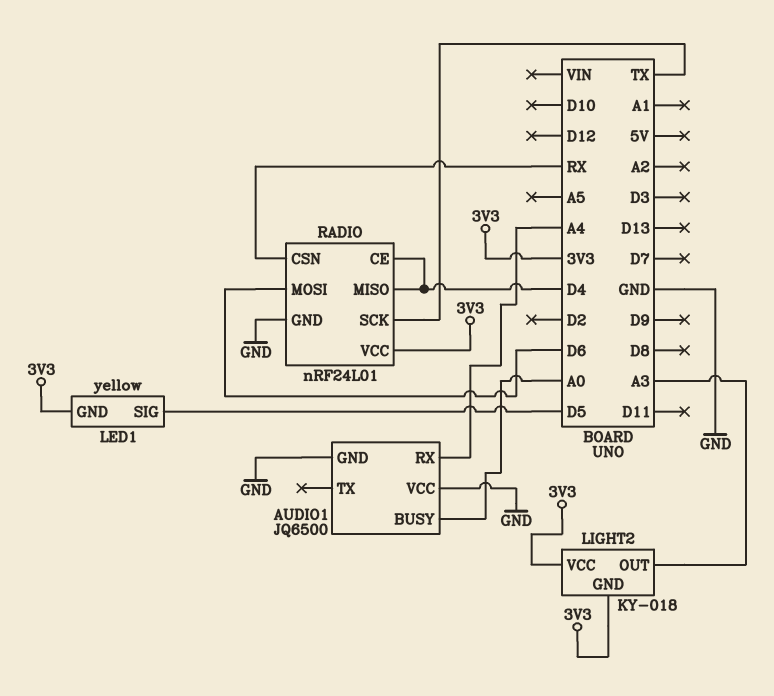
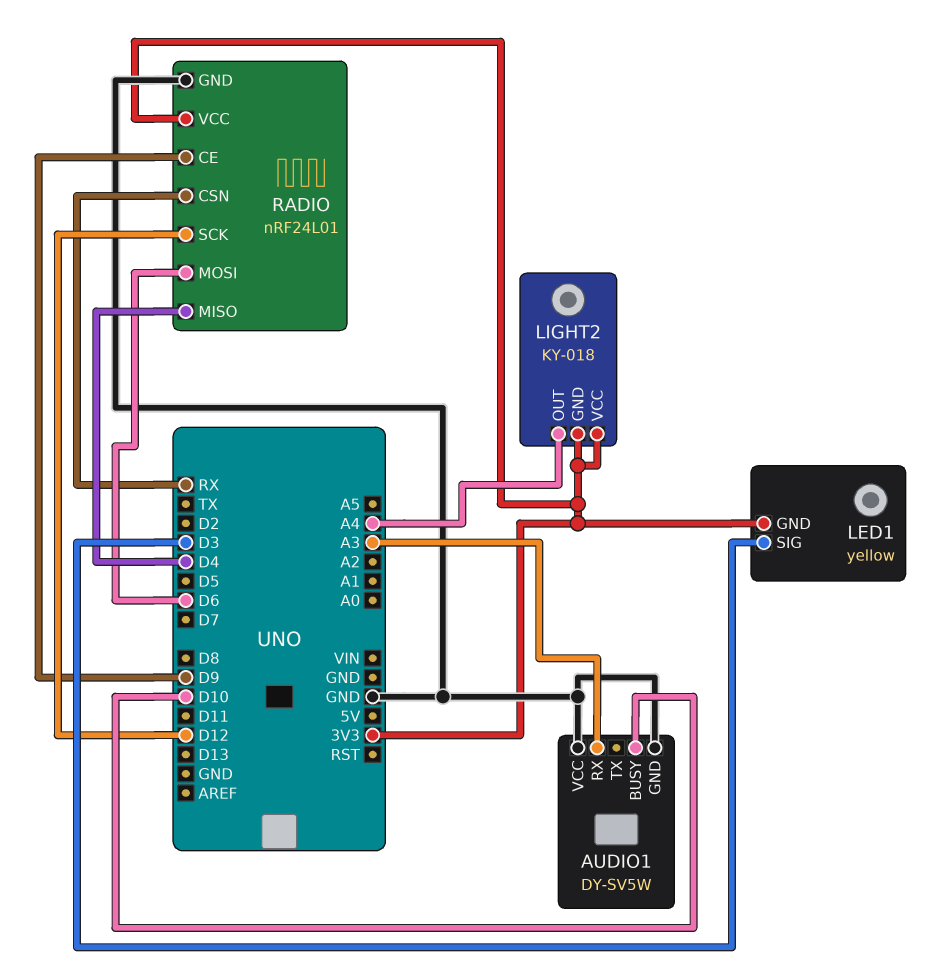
AUDIO1: JQ6500 -> DY-SV5W
AUDIO1 pin BUSY: A0 -> D10
AUDIO1 pin RX: A4 -> A3
LED1 pin SIG: D5 -> D3
LIGHT2 pin OUT: A3 -> A4
RADIO pin CE: D4 -> D9
RADIO pin SCK: TX -> D12

